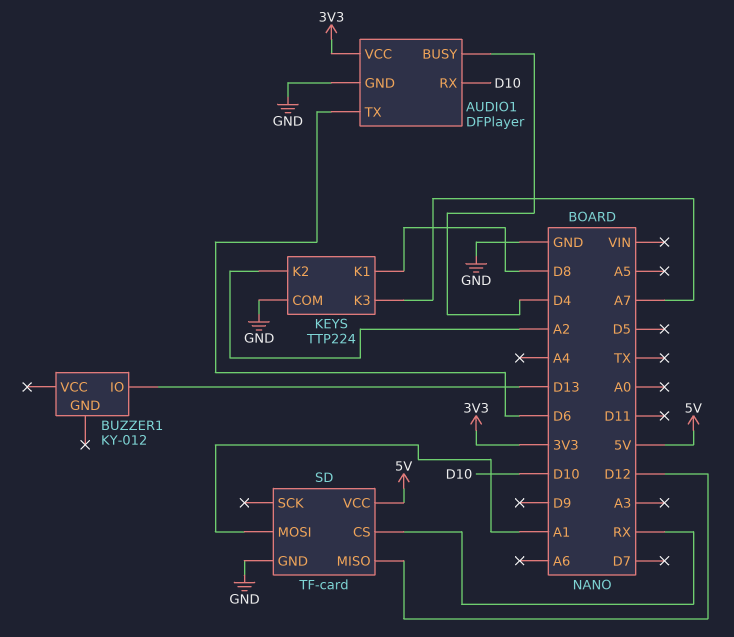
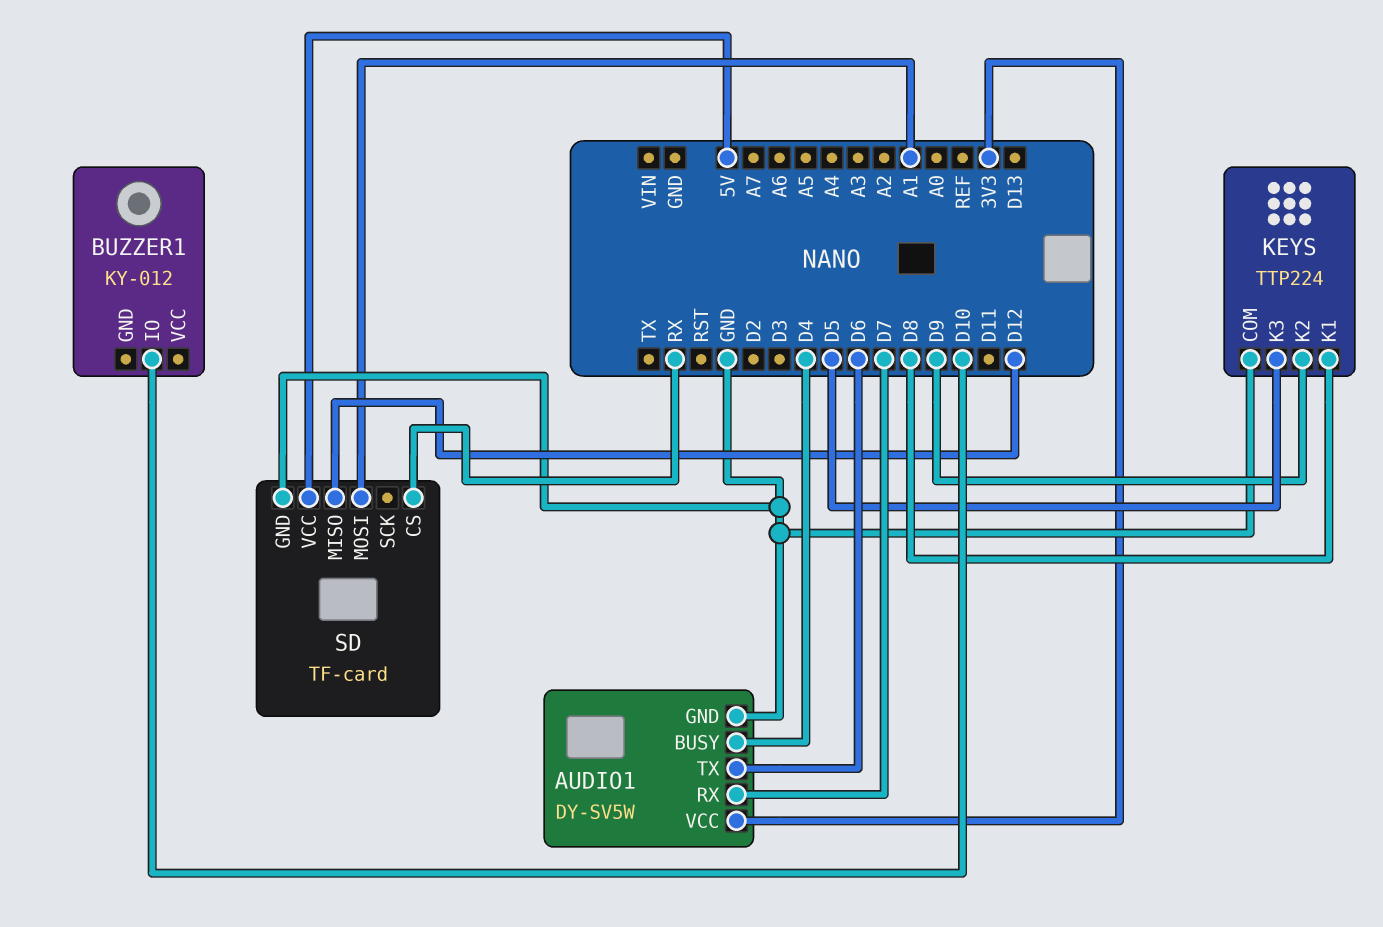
AUDIO1: DFPlayer -> DY-SV5W
AUDIO1 pin RX: D10 -> D7
BUZZER1 pin IO: D13 -> D10
KEYS pin K2: A2 -> D9
KEYS pin K3: A7 -> D5

